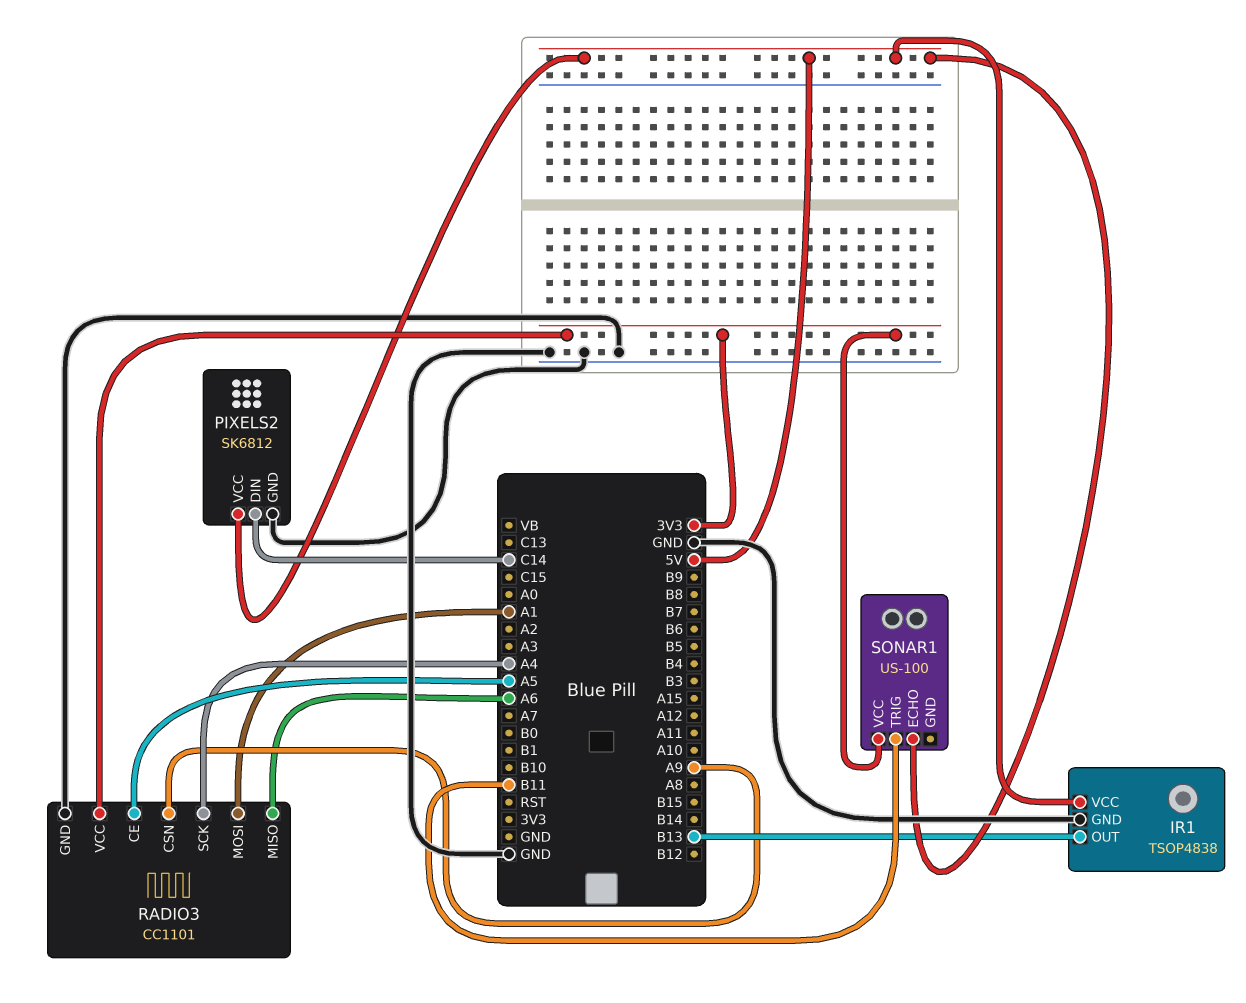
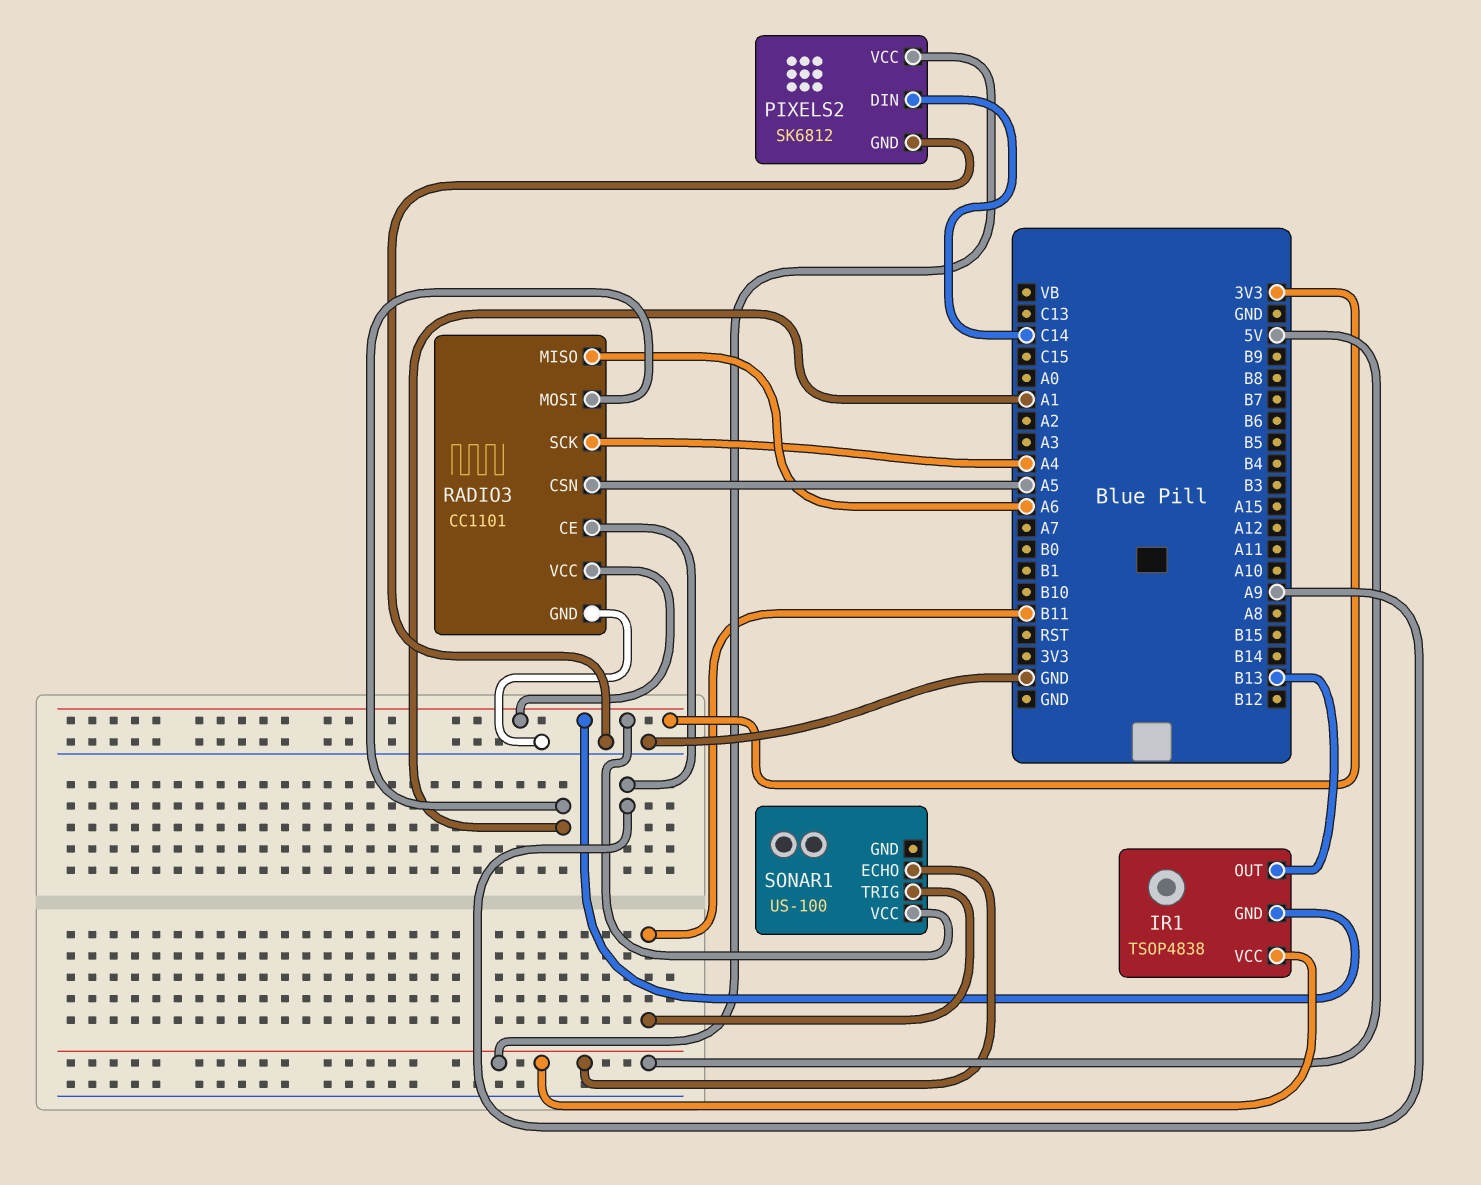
IR1 pin GND: GND -> 3V3
RADIO3 pin CE: A5 -> A9
RADIO3 pin CSN: A9 -> A5

